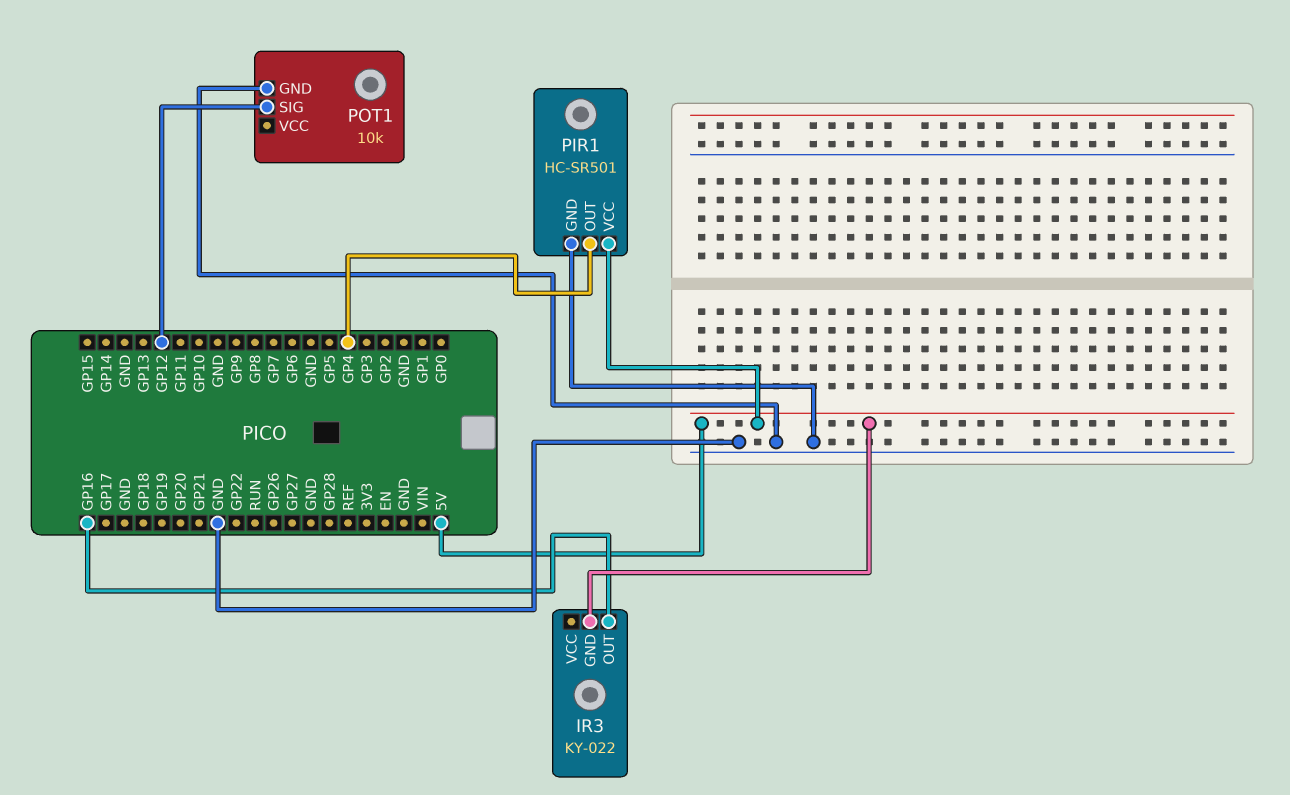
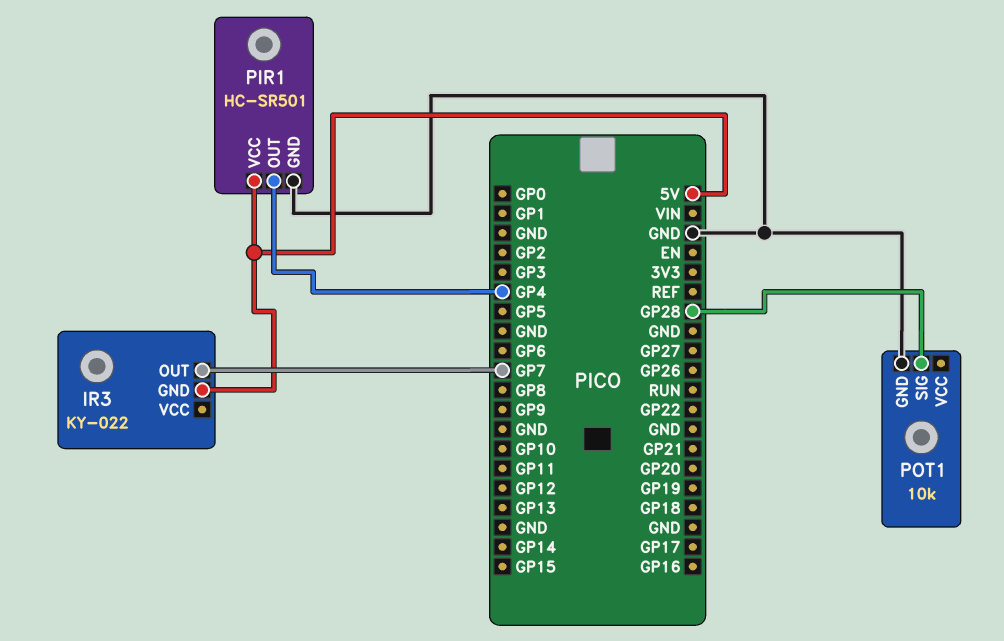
IR3 pin OUT: GP16 -> GP7
POT1 pin SIG: GP12 -> GP28

